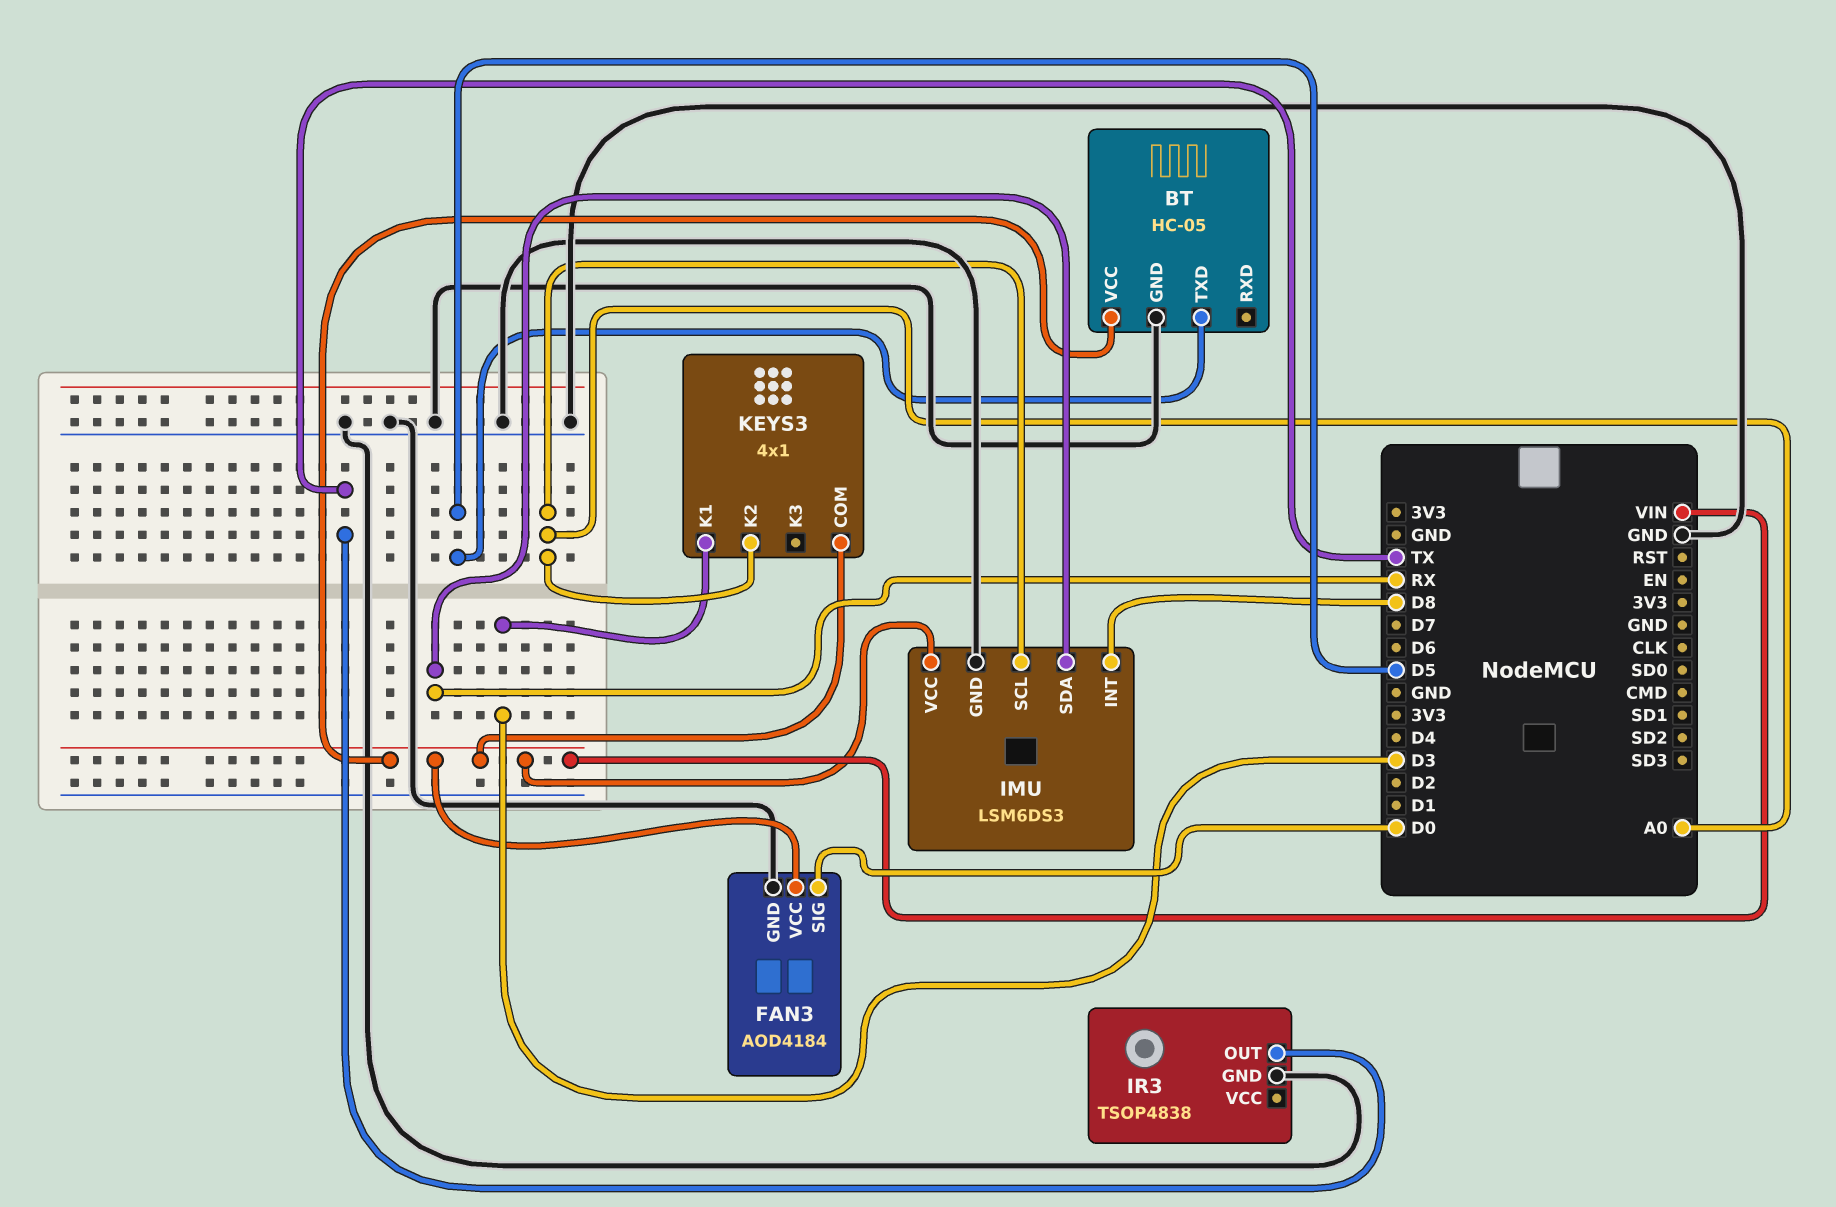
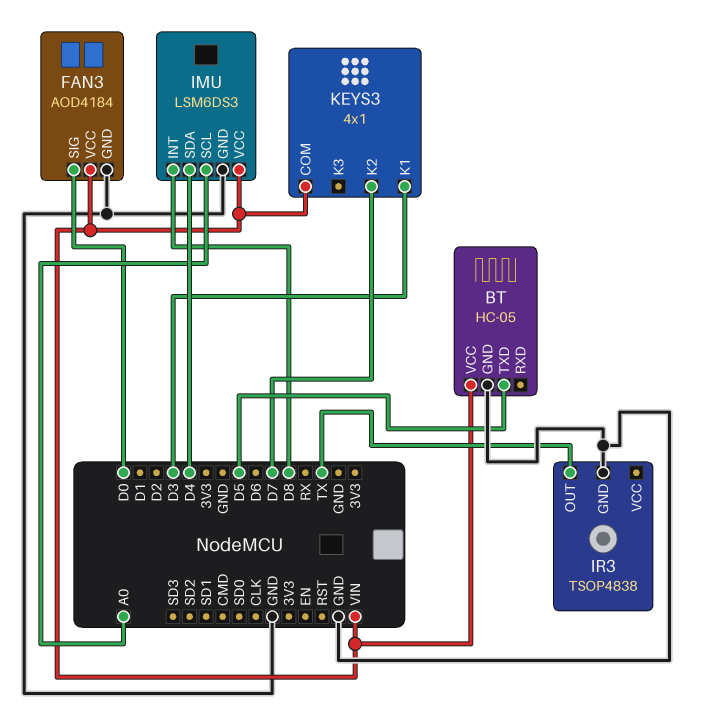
IMU pin SDA: RX -> D4
KEYS3 pin K2: A0 -> D7

